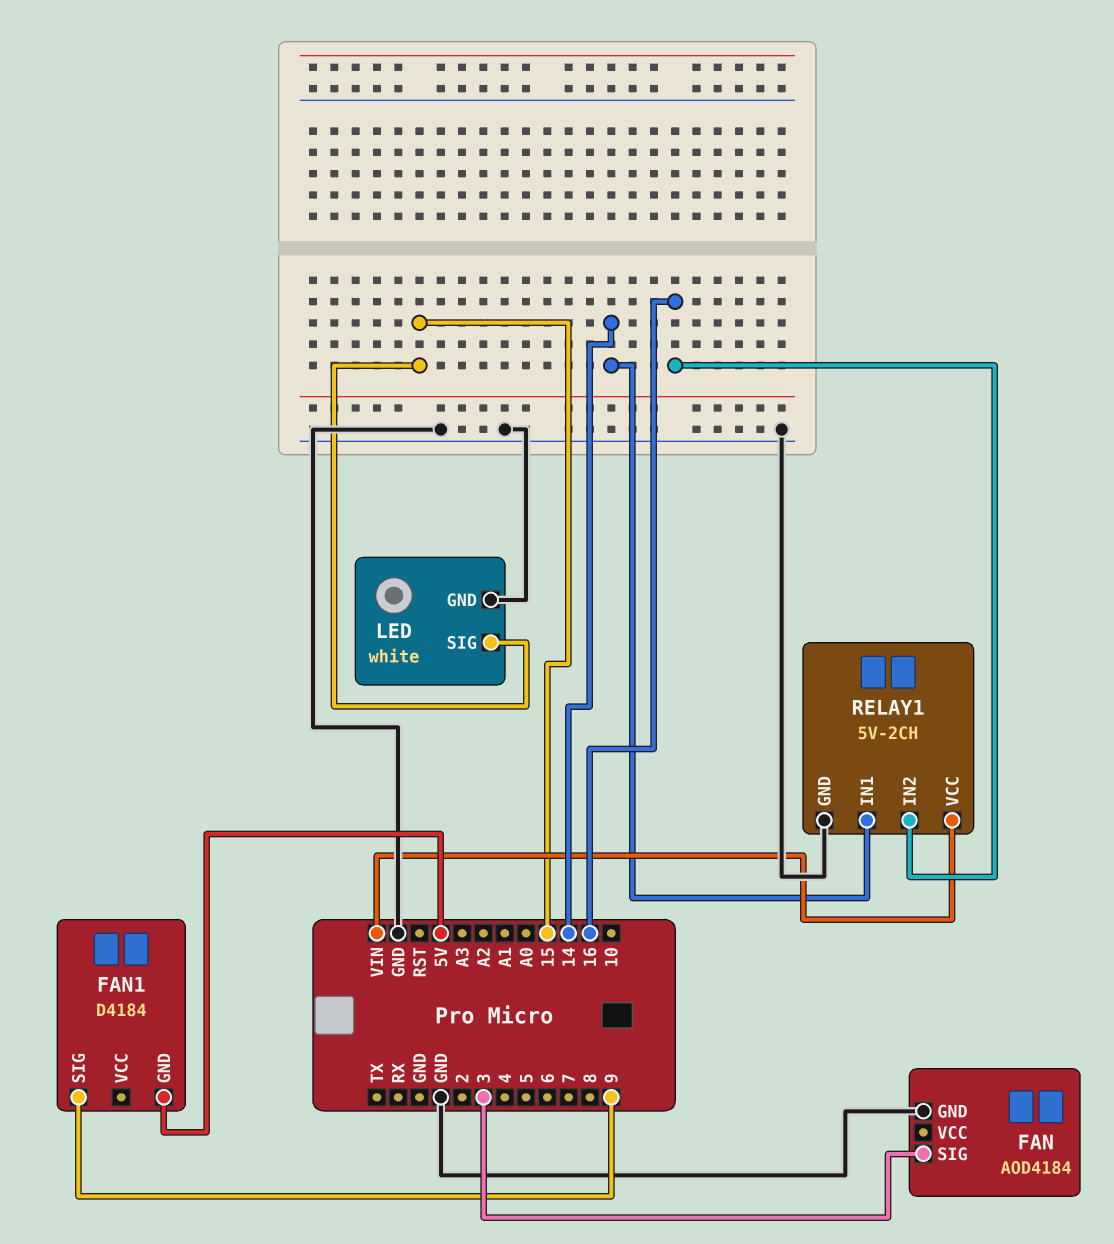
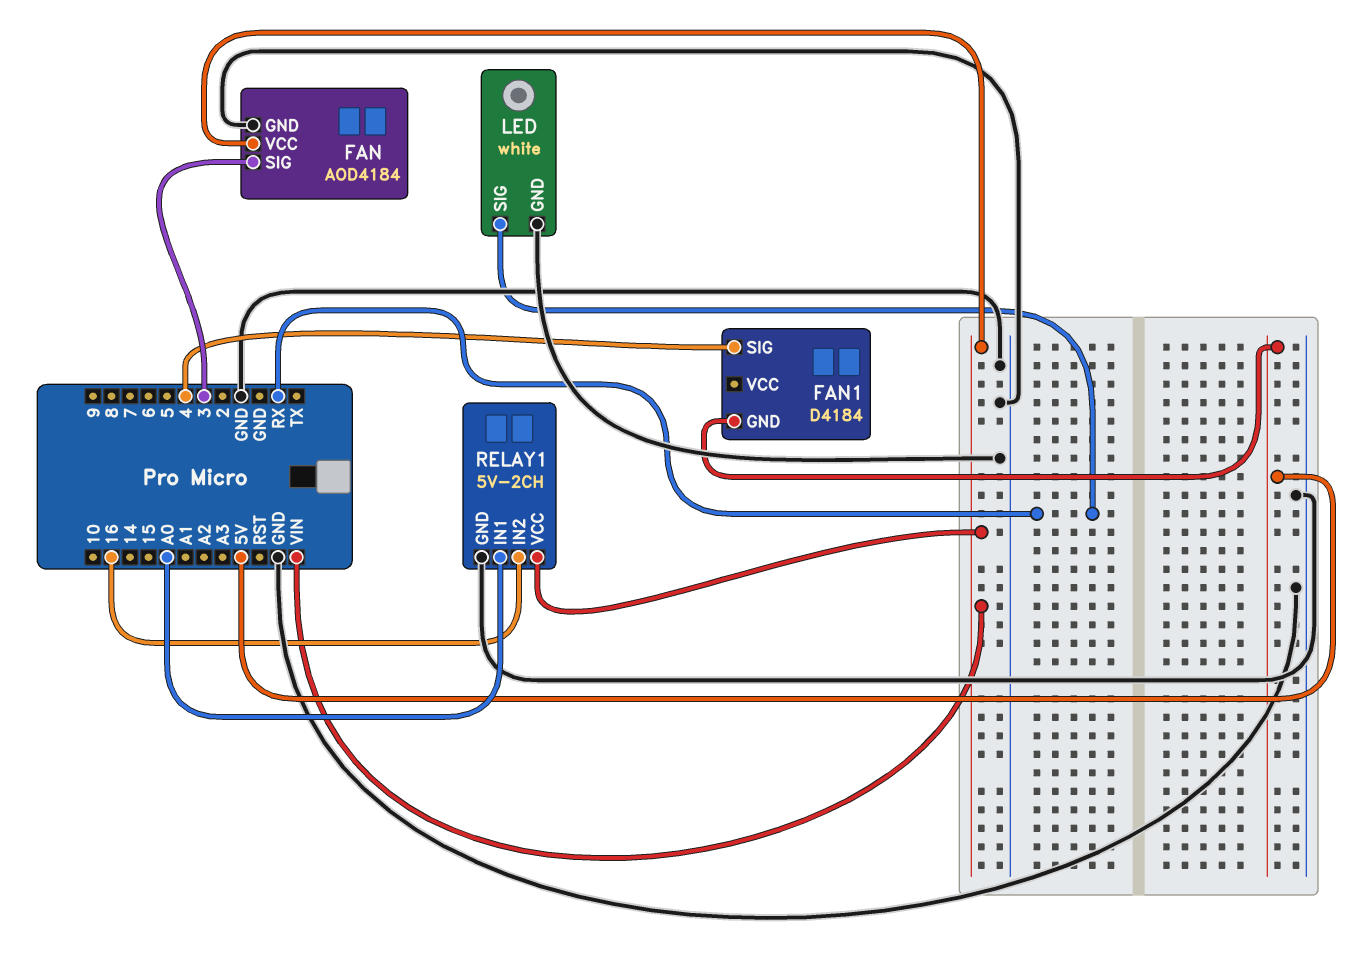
FAN pin VCC: none -> VIN
FAN1 pin SIG: 9 -> 4
LED pin SIG: 15 -> RX
RELAY1 pin IN1: 14 -> A0

